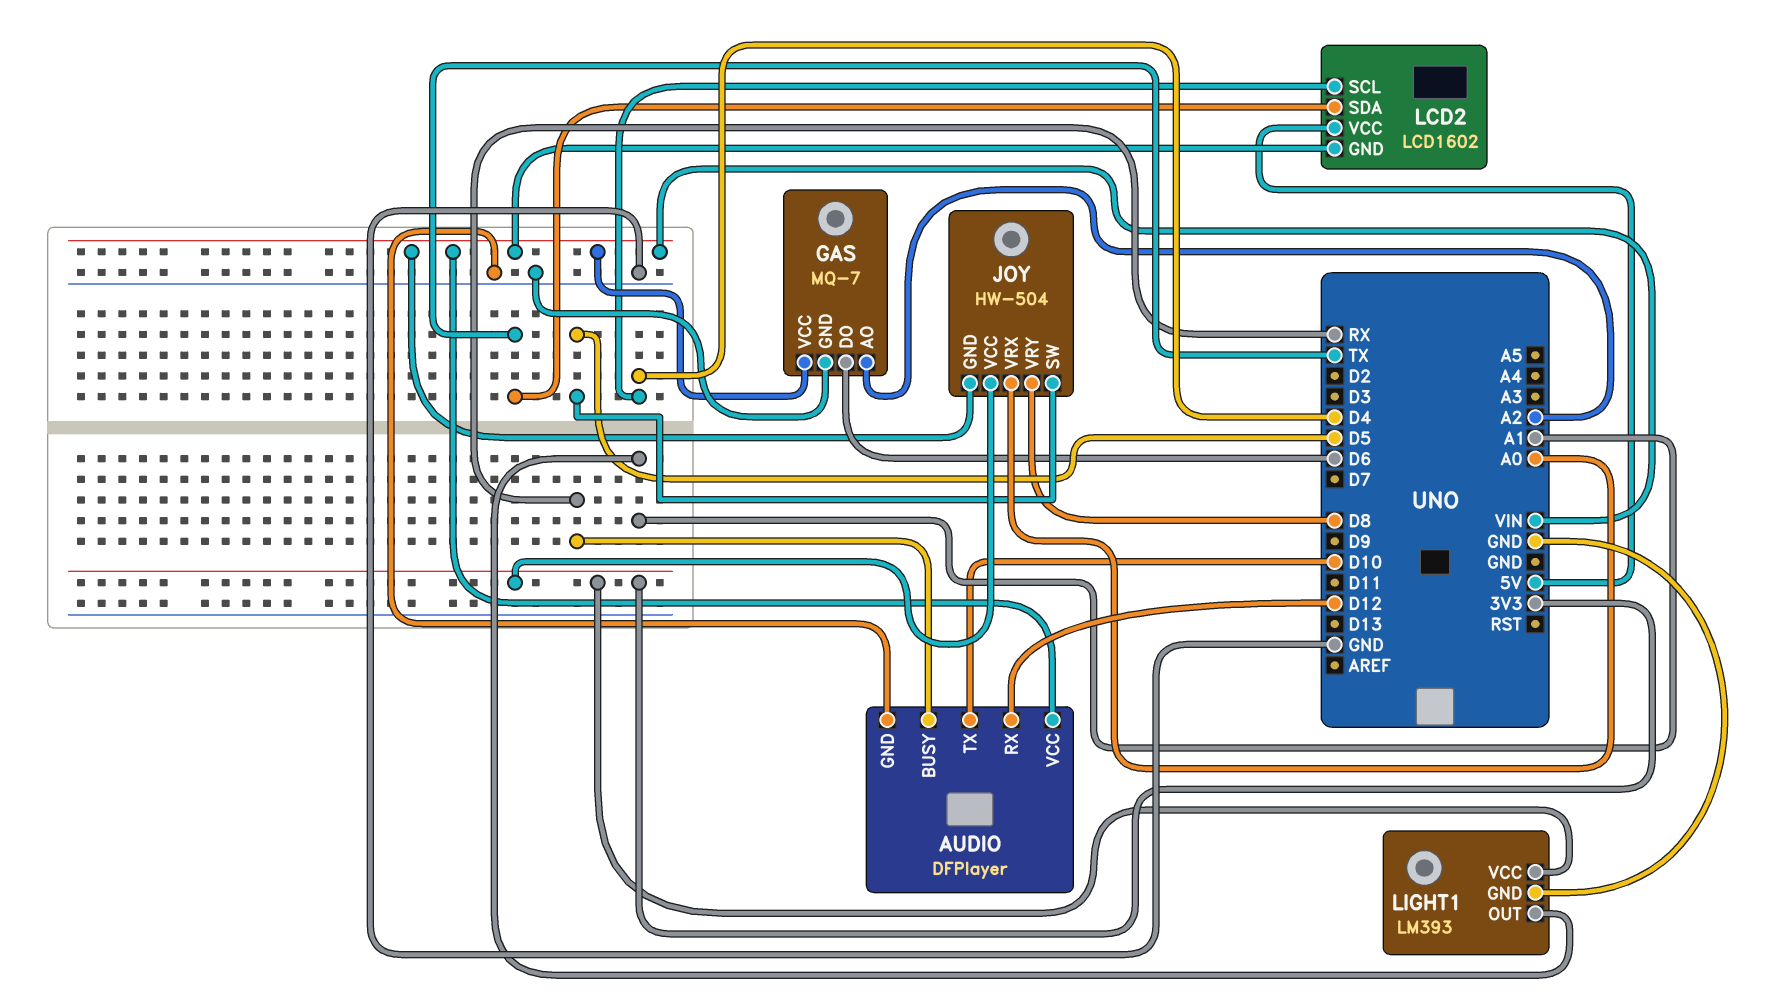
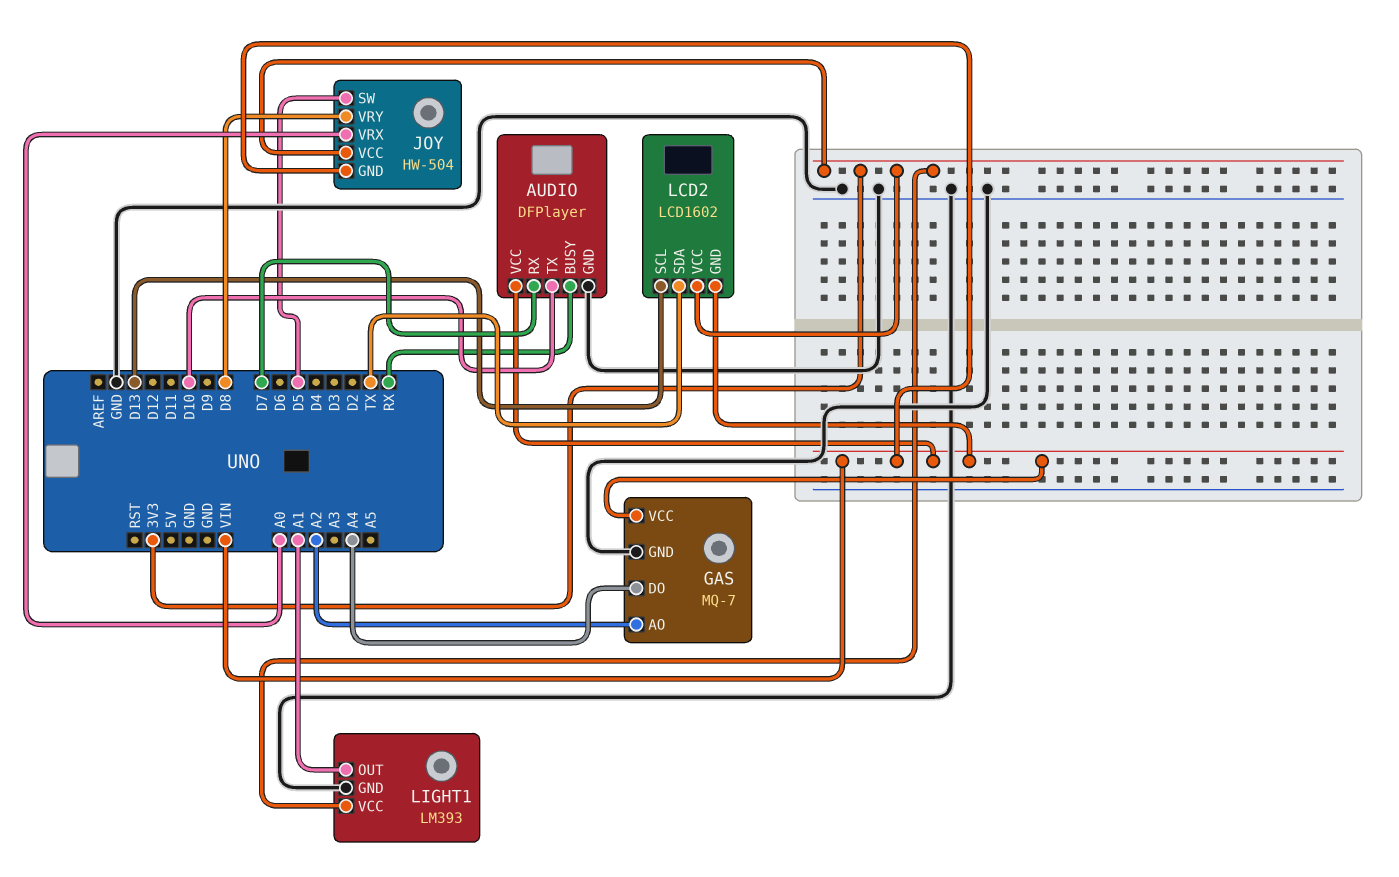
AUDIO pin RX: D12 -> D7
GAS pin DO: D6 -> A4
LCD2 pin SCL: D4 -> D13
LCD2 pin VCC: 5V -> 3V3

